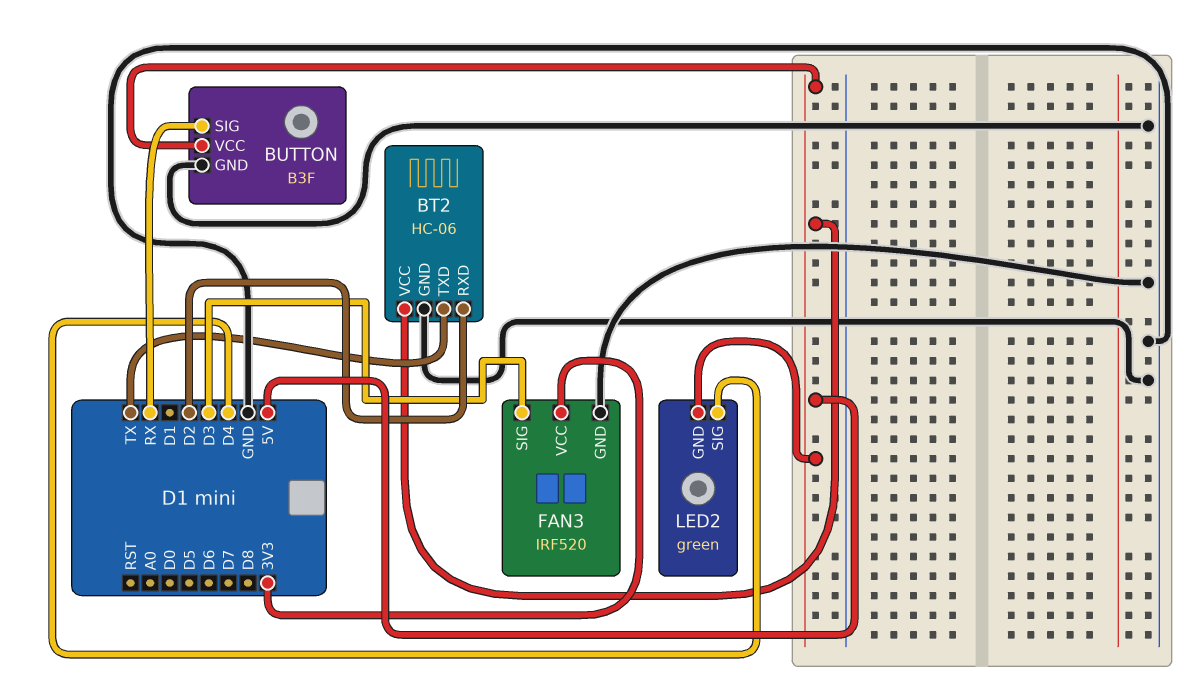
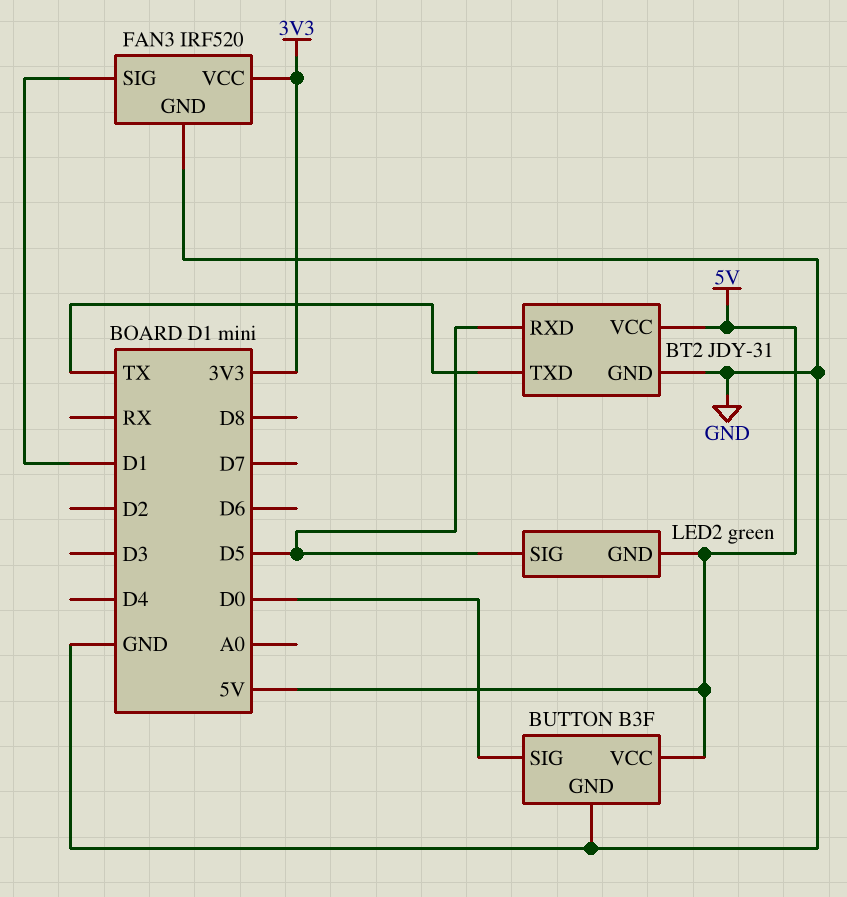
BT2: HC-06 -> JDY-31
BT2 pin RXD: D2 -> D5
BUTTON pin SIG: RX -> D0
FAN3 pin SIG: D3 -> D1
LED2 pin SIG: D4 -> D5

